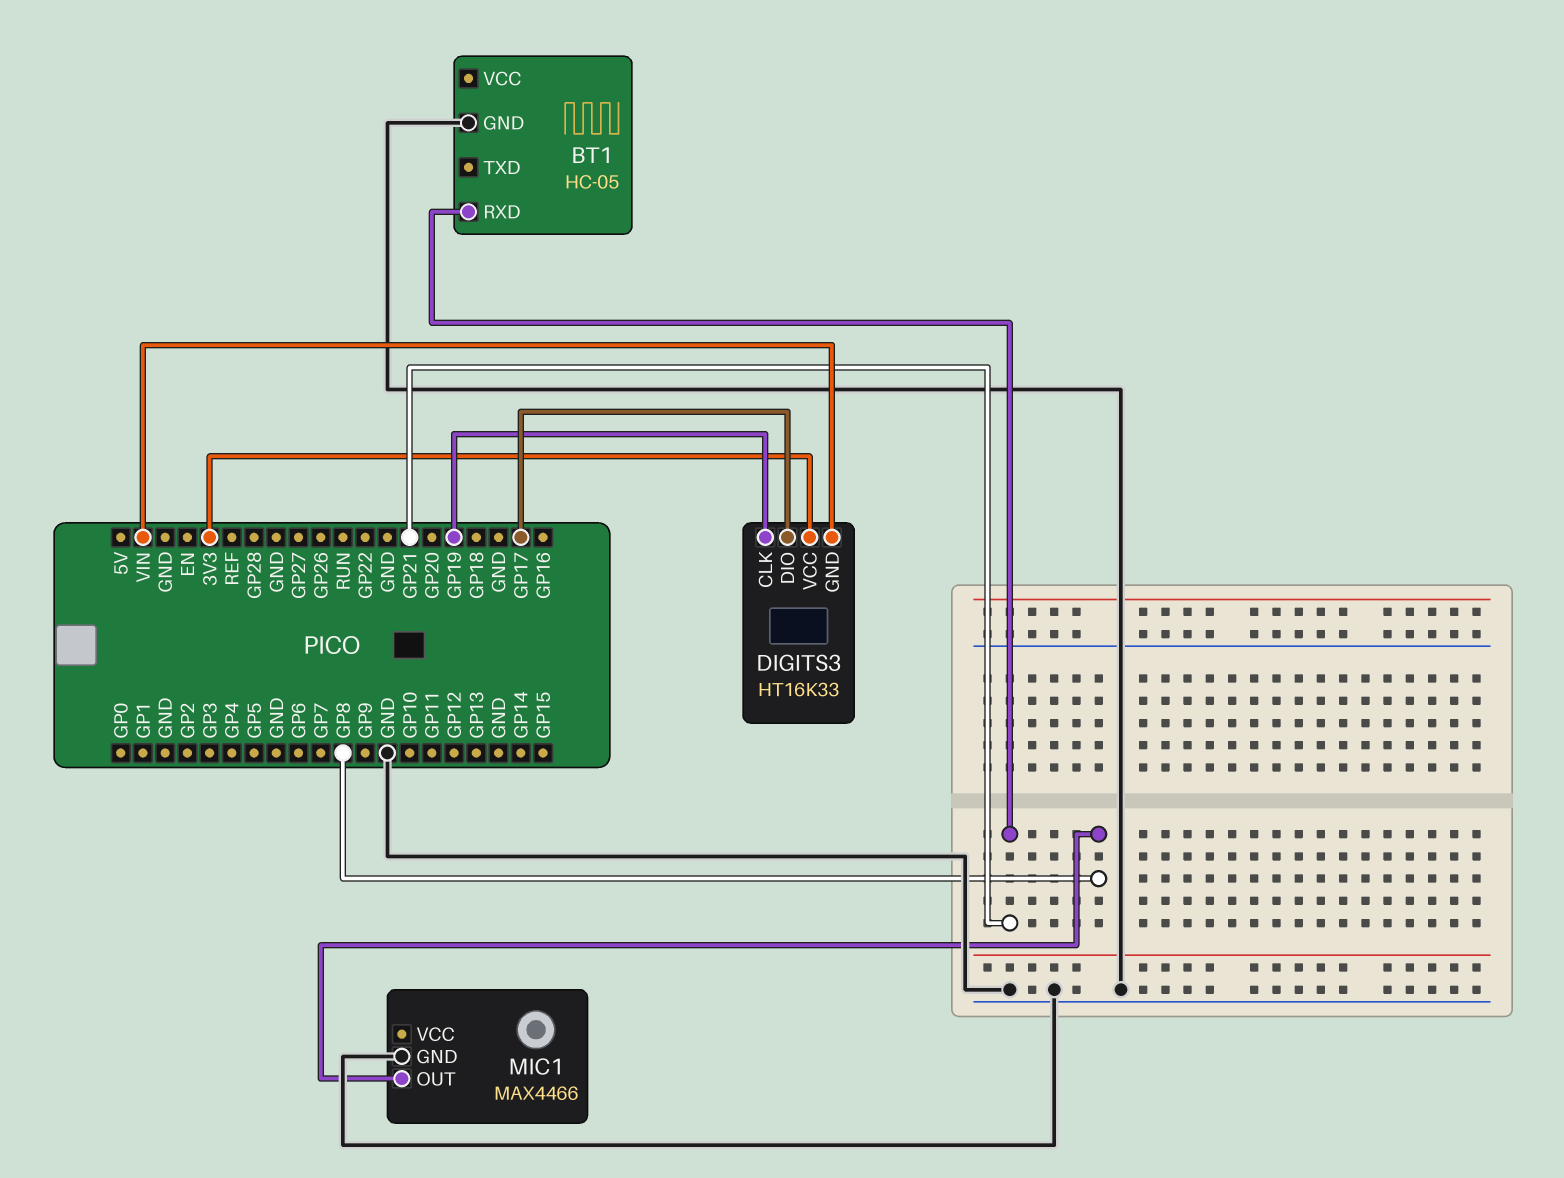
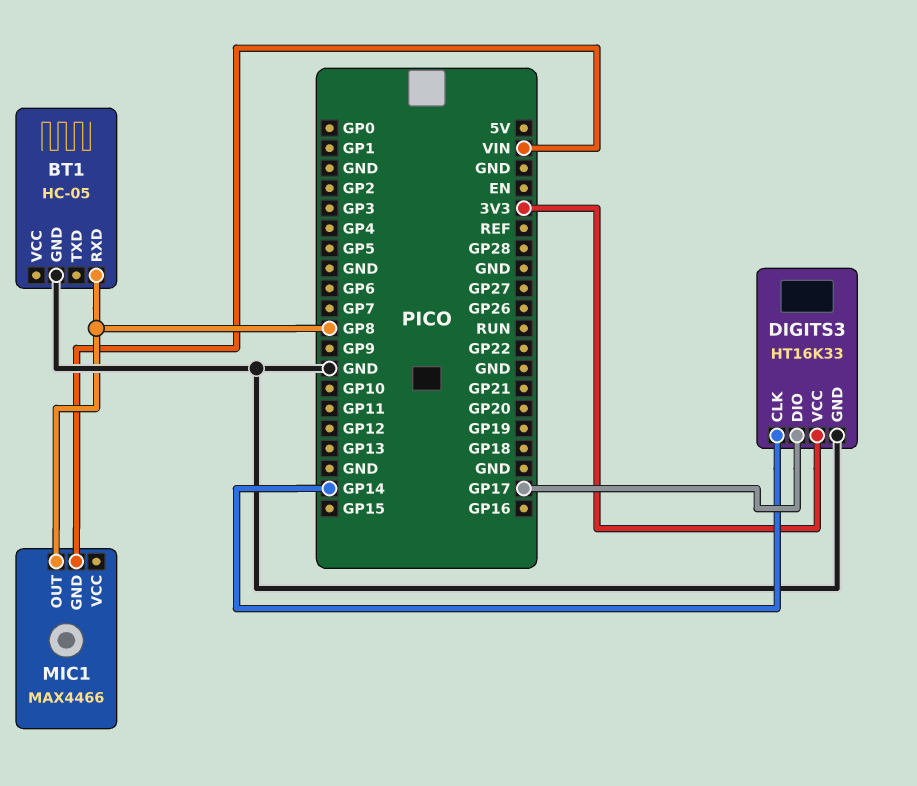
BT1 pin RXD: GP21 -> GP8
DIGITS3 pin CLK: GP19 -> GP14
DIGITS3 pin GND: VIN -> GND
MIC1 pin GND: GND -> VIN

